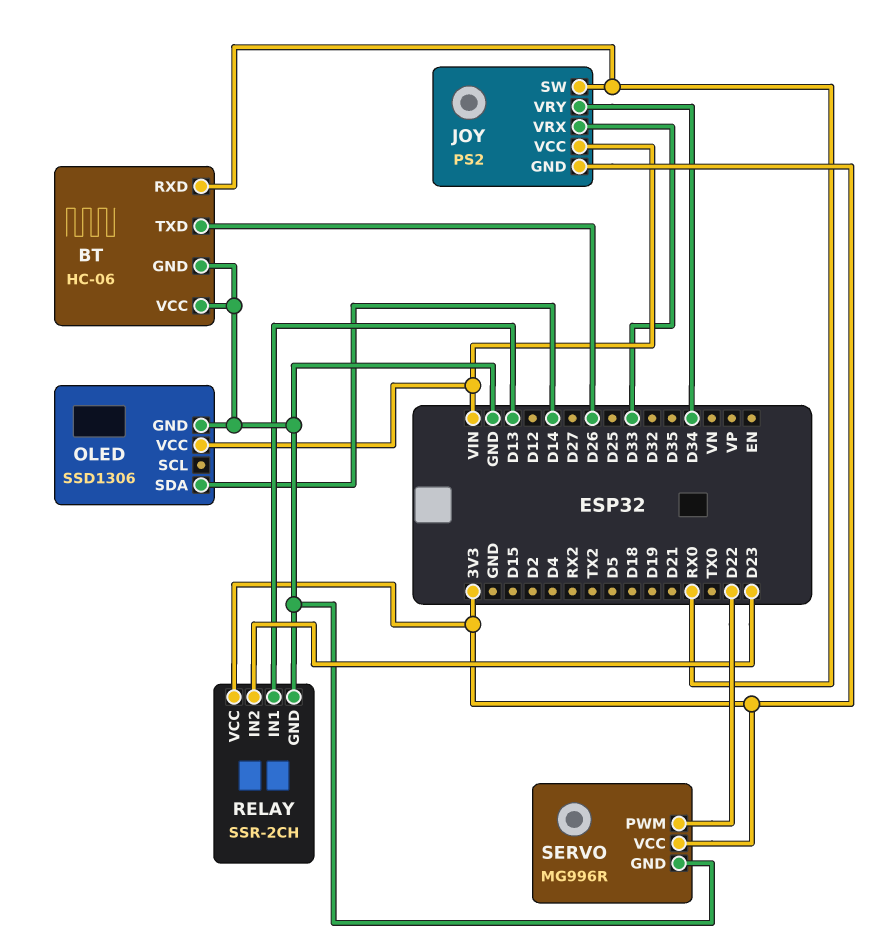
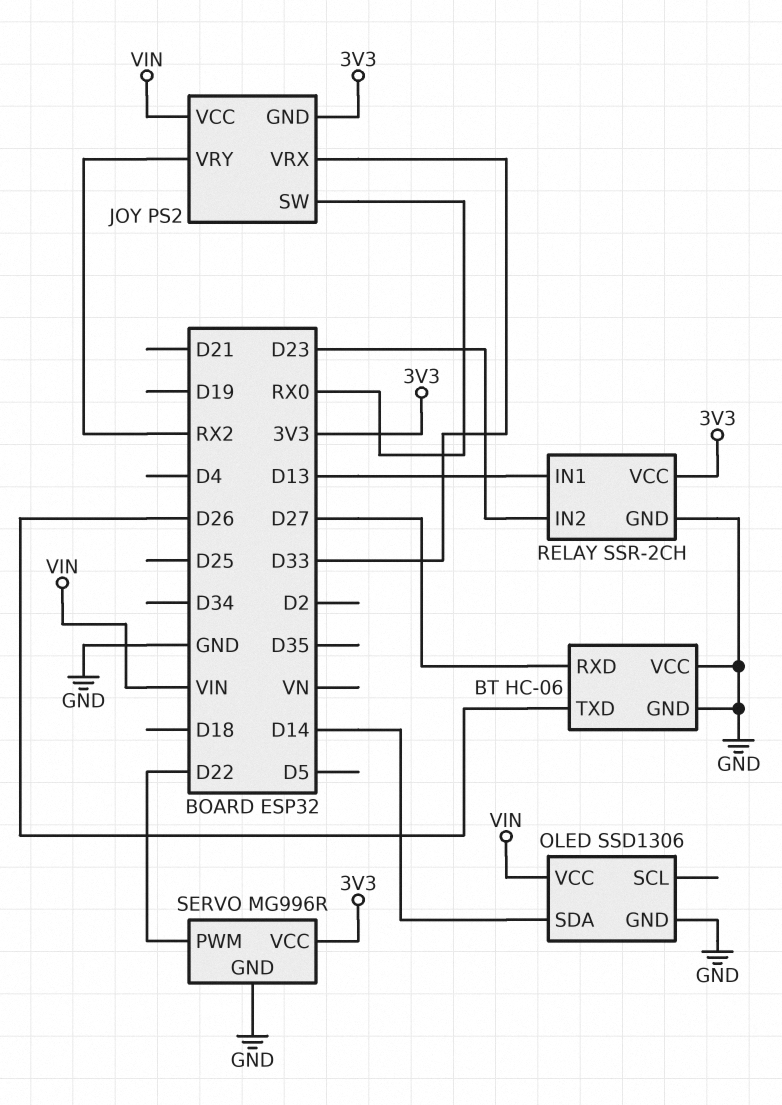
BT pin RXD: RX0 -> D27
JOY pin VRY: D34 -> RX2

